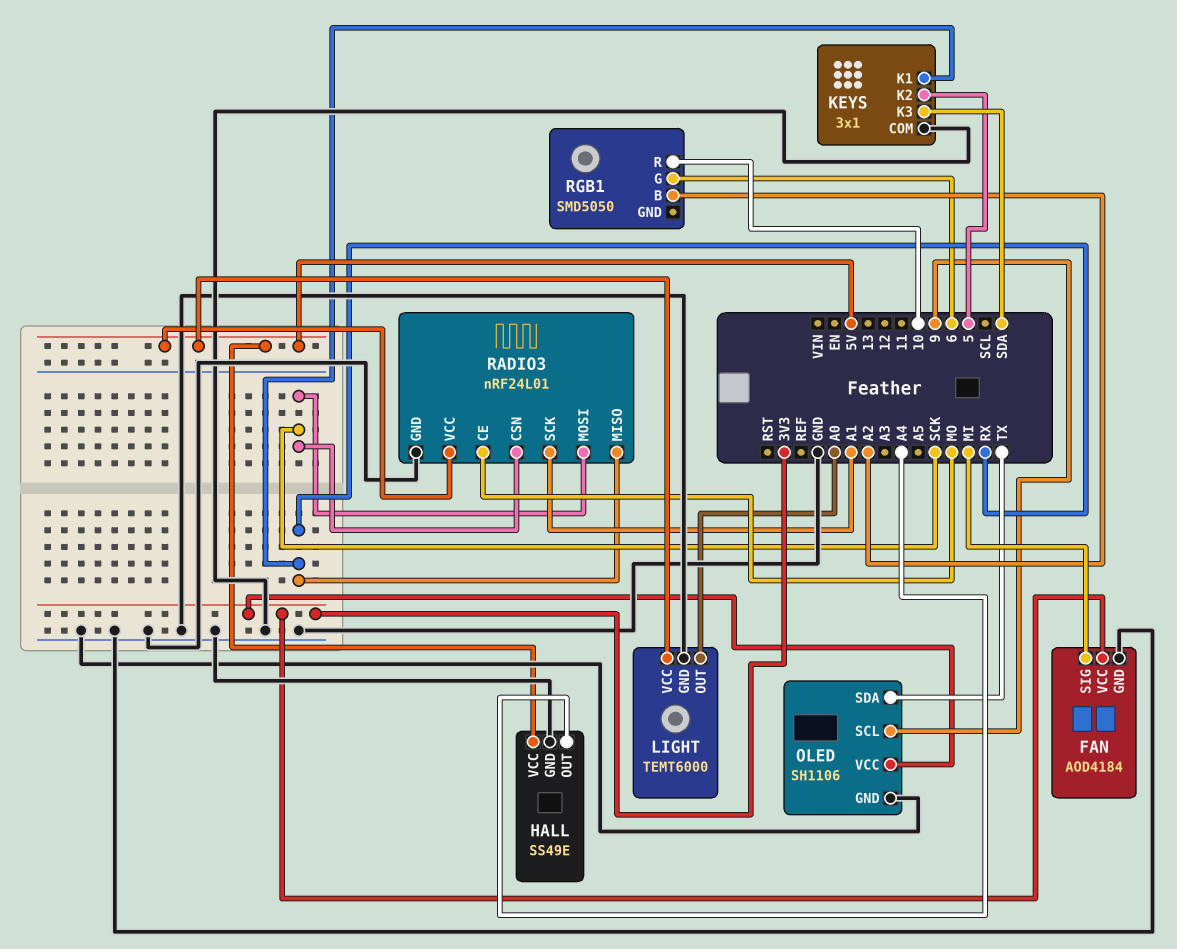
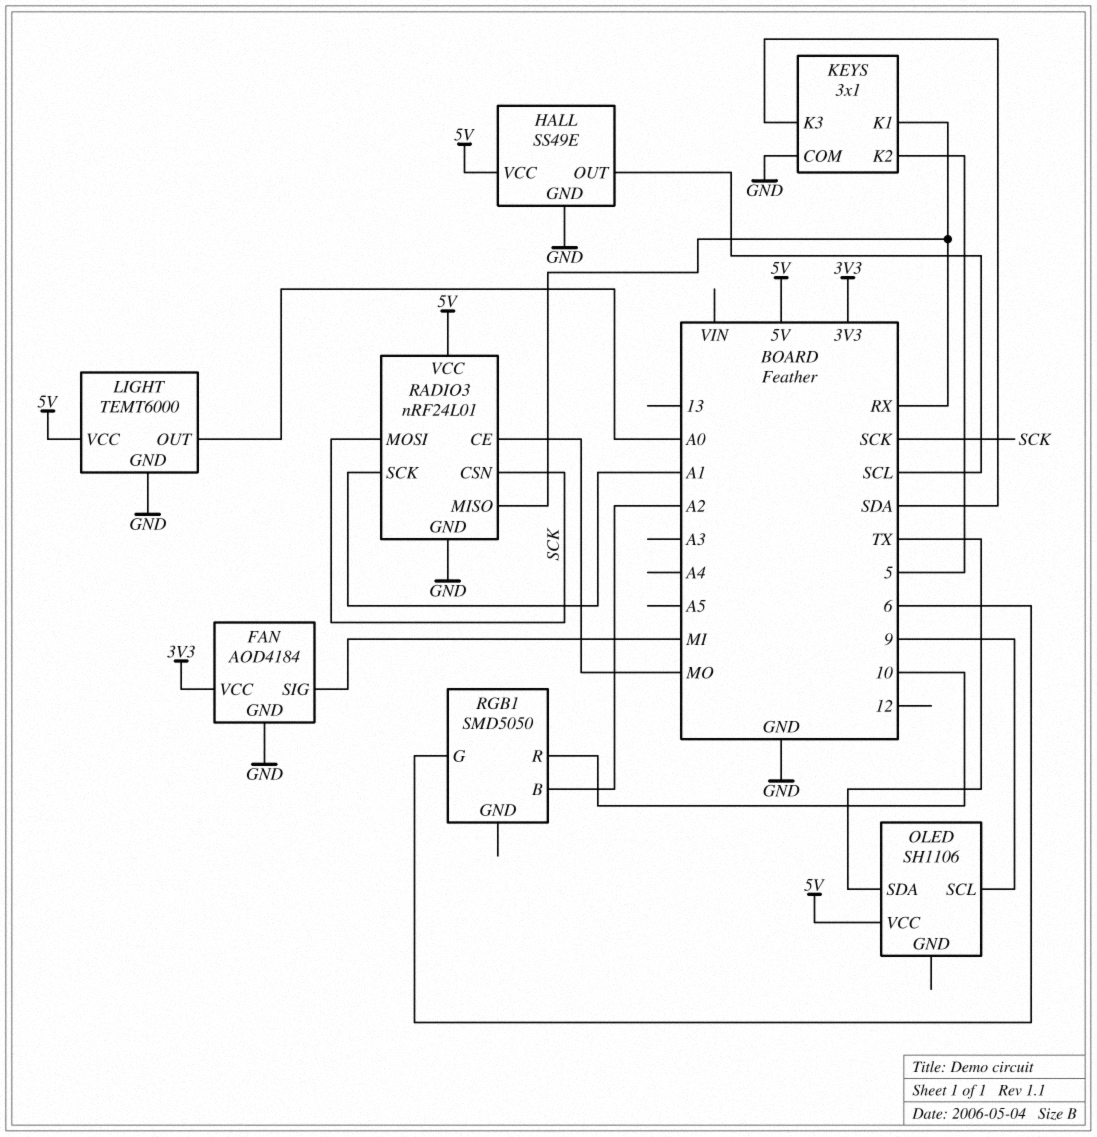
HALL pin OUT: A4 -> SCL
OLED pin GND: GND -> none
OLED pin VCC: 3V3 -> 5V

